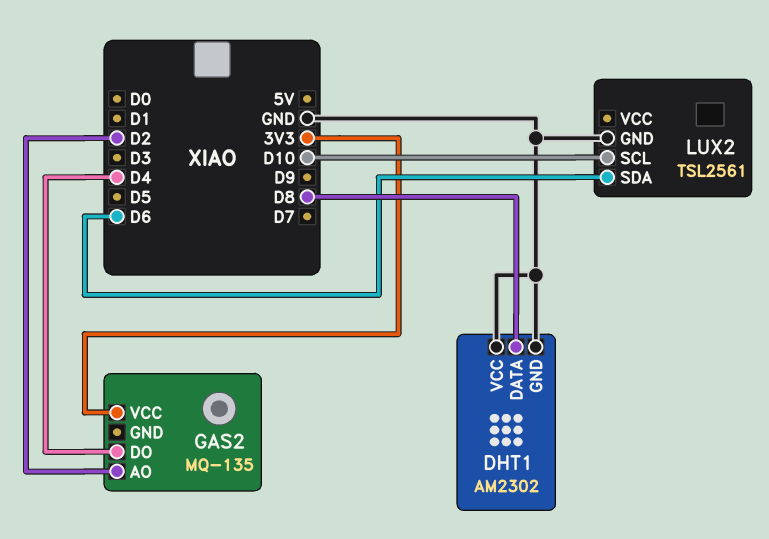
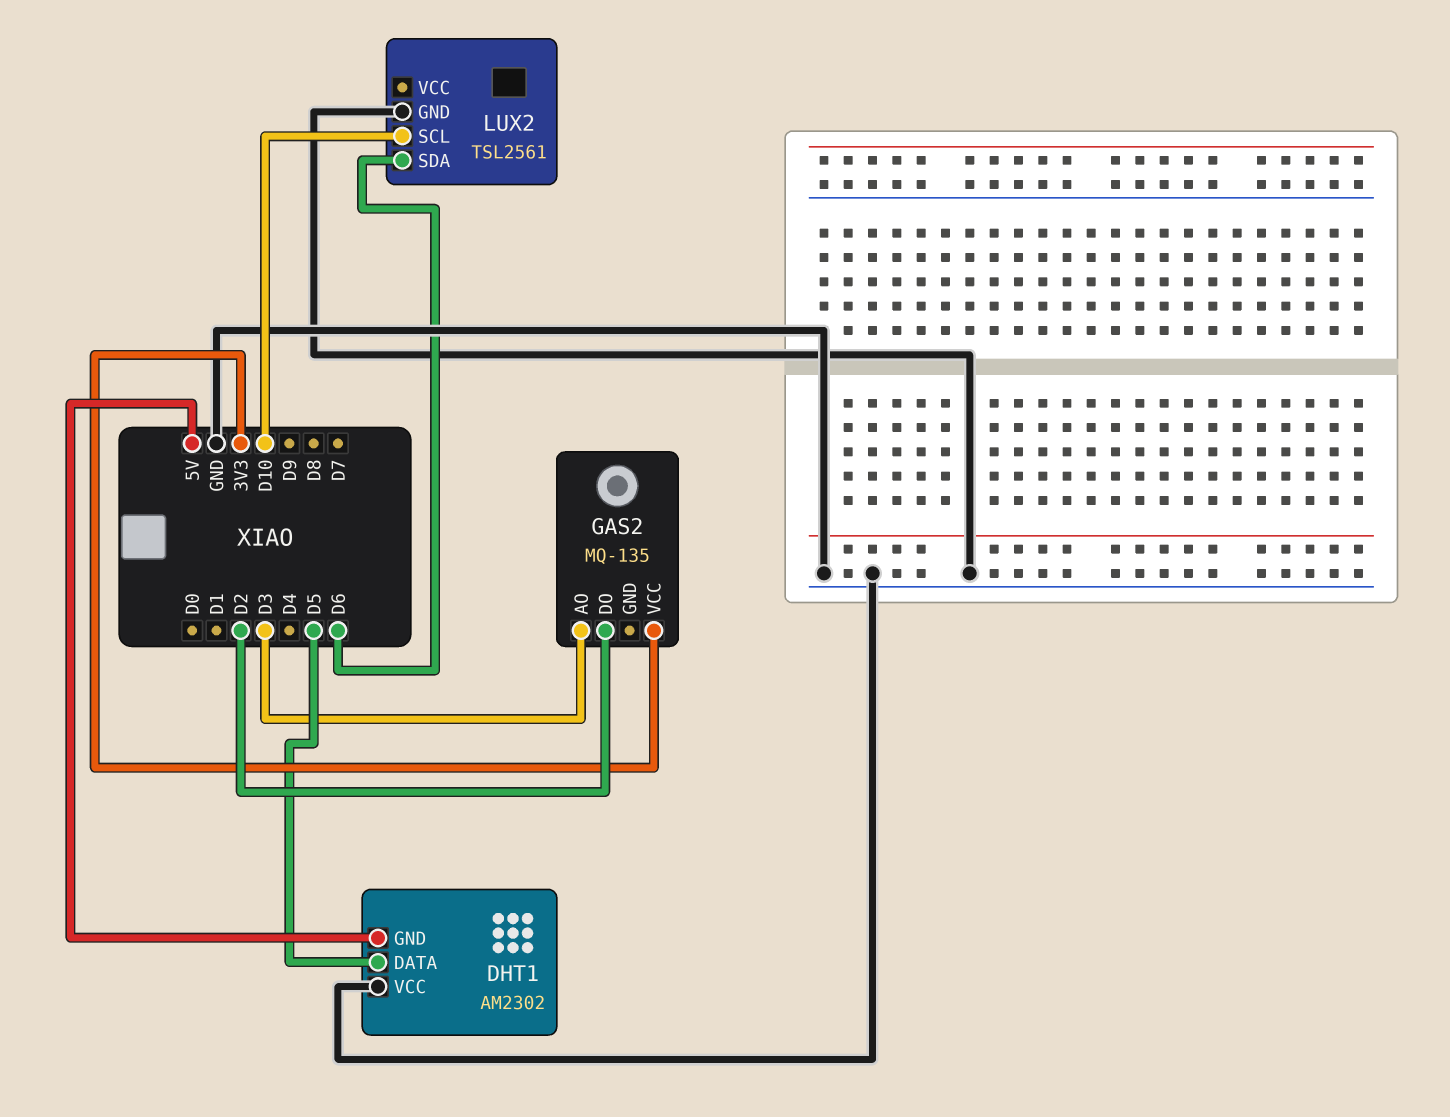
DHT1 pin DATA: D8 -> D5
DHT1 pin GND: GND -> 5V
GAS2 pin AO: D2 -> D3
GAS2 pin DO: D4 -> D2

